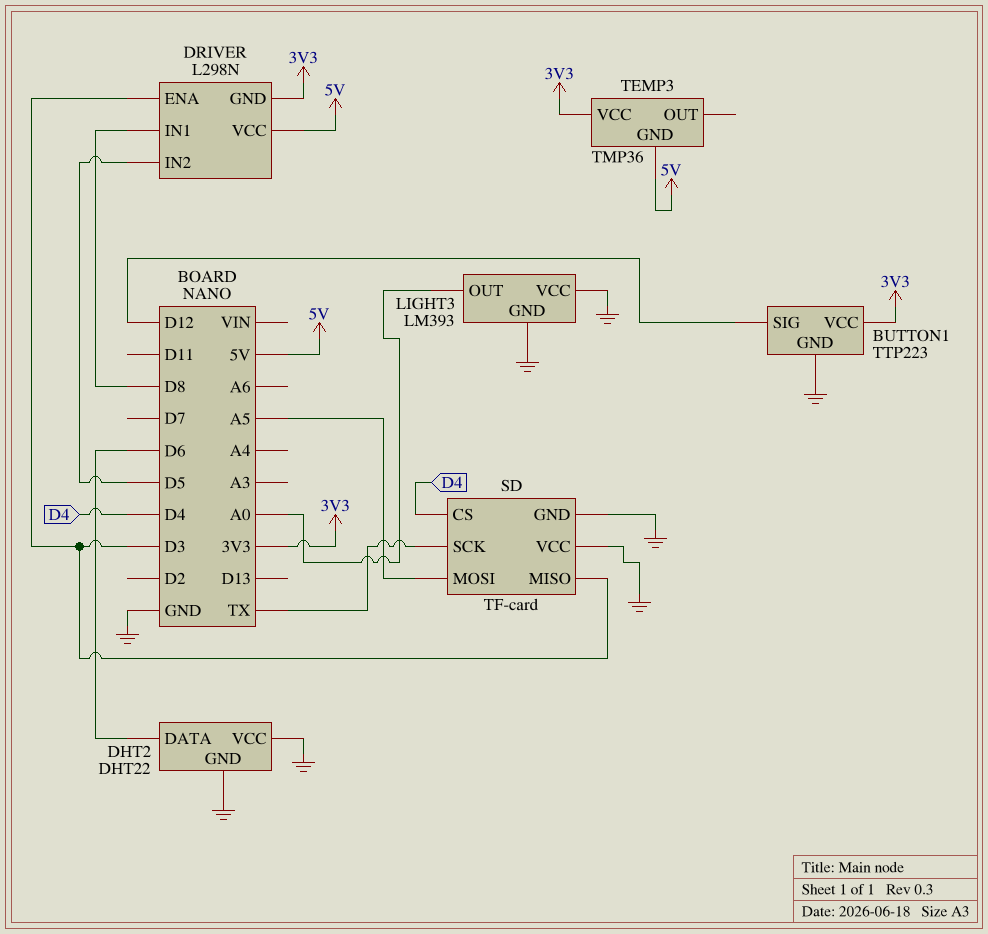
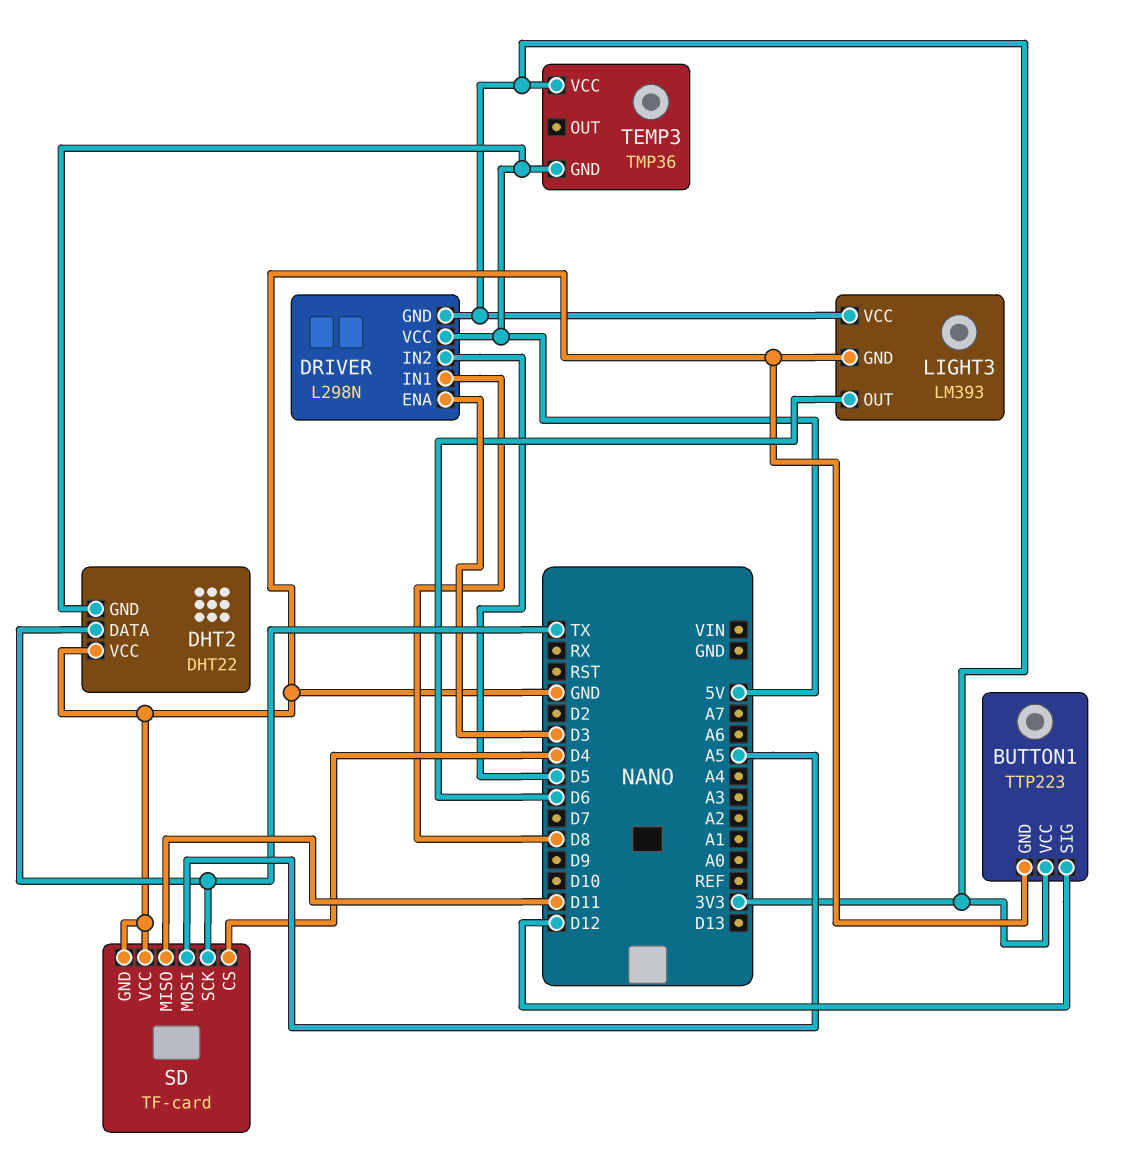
DHT2 pin DATA: D6 -> TX
DHT2 pin GND: GND -> 5V
LIGHT3 pin OUT: A0 -> D6
LIGHT3 pin VCC: GND -> 3V3
SD pin MISO: D3 -> D11

